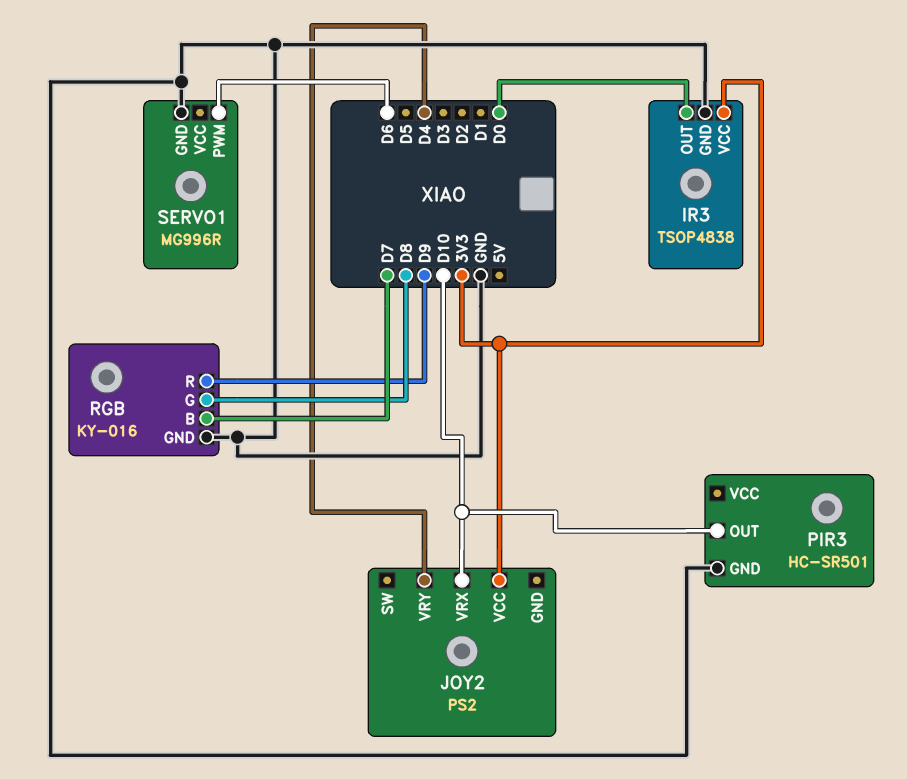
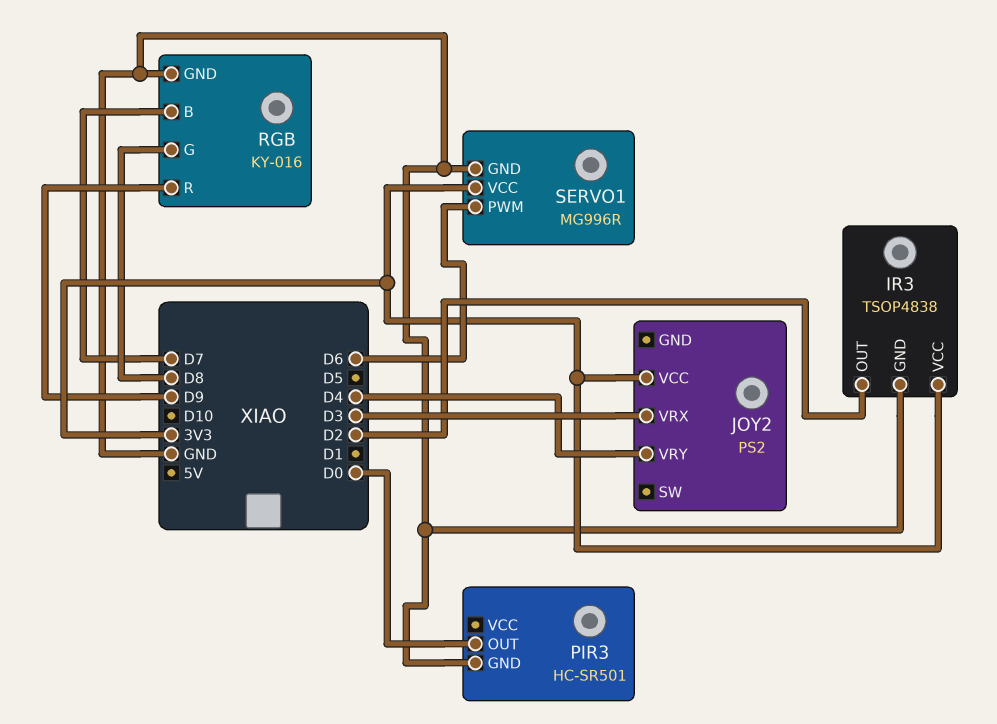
IR3 pin OUT: D0 -> D2
JOY2 pin VRX: D10 -> D3
PIR3 pin OUT: D10 -> D0
SERVO1 pin VCC: none -> 3V3

